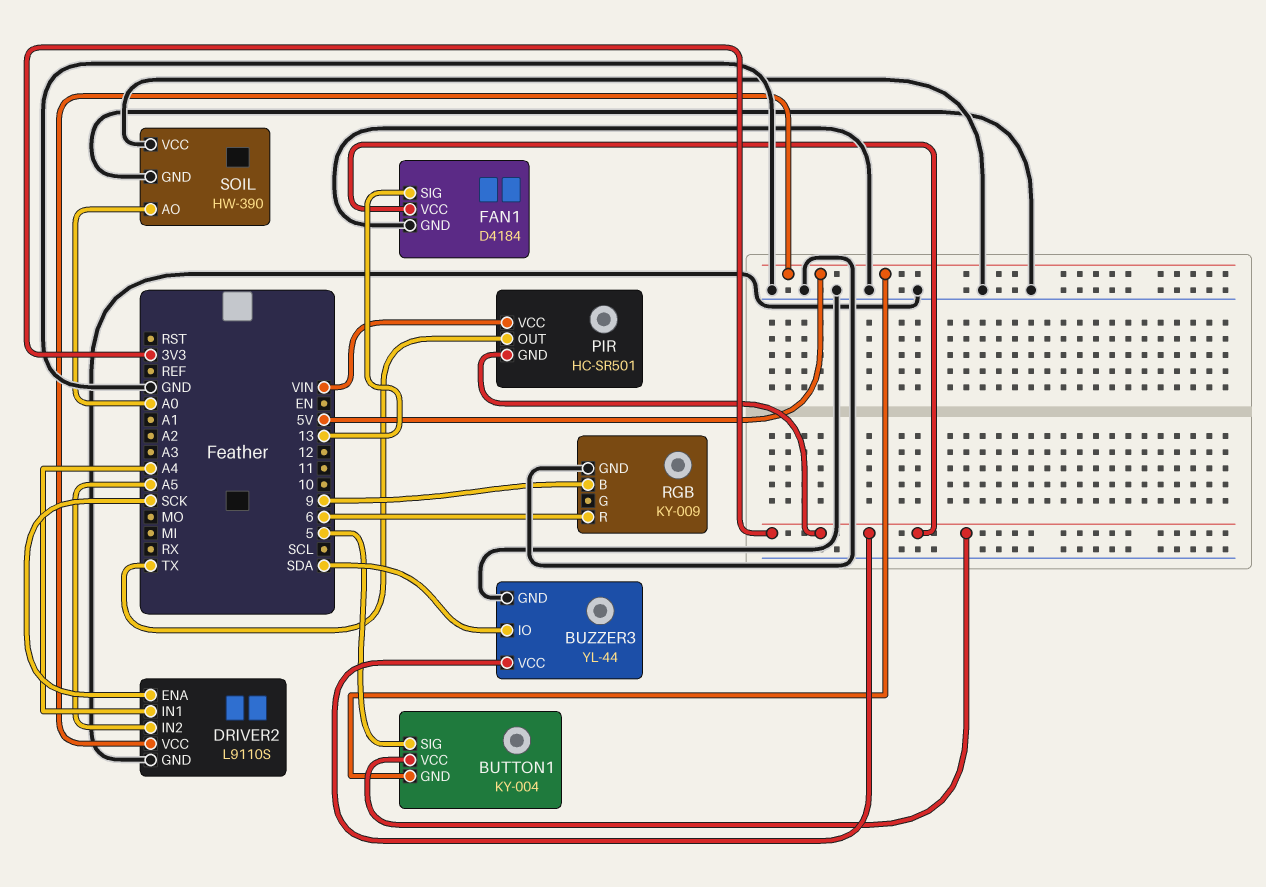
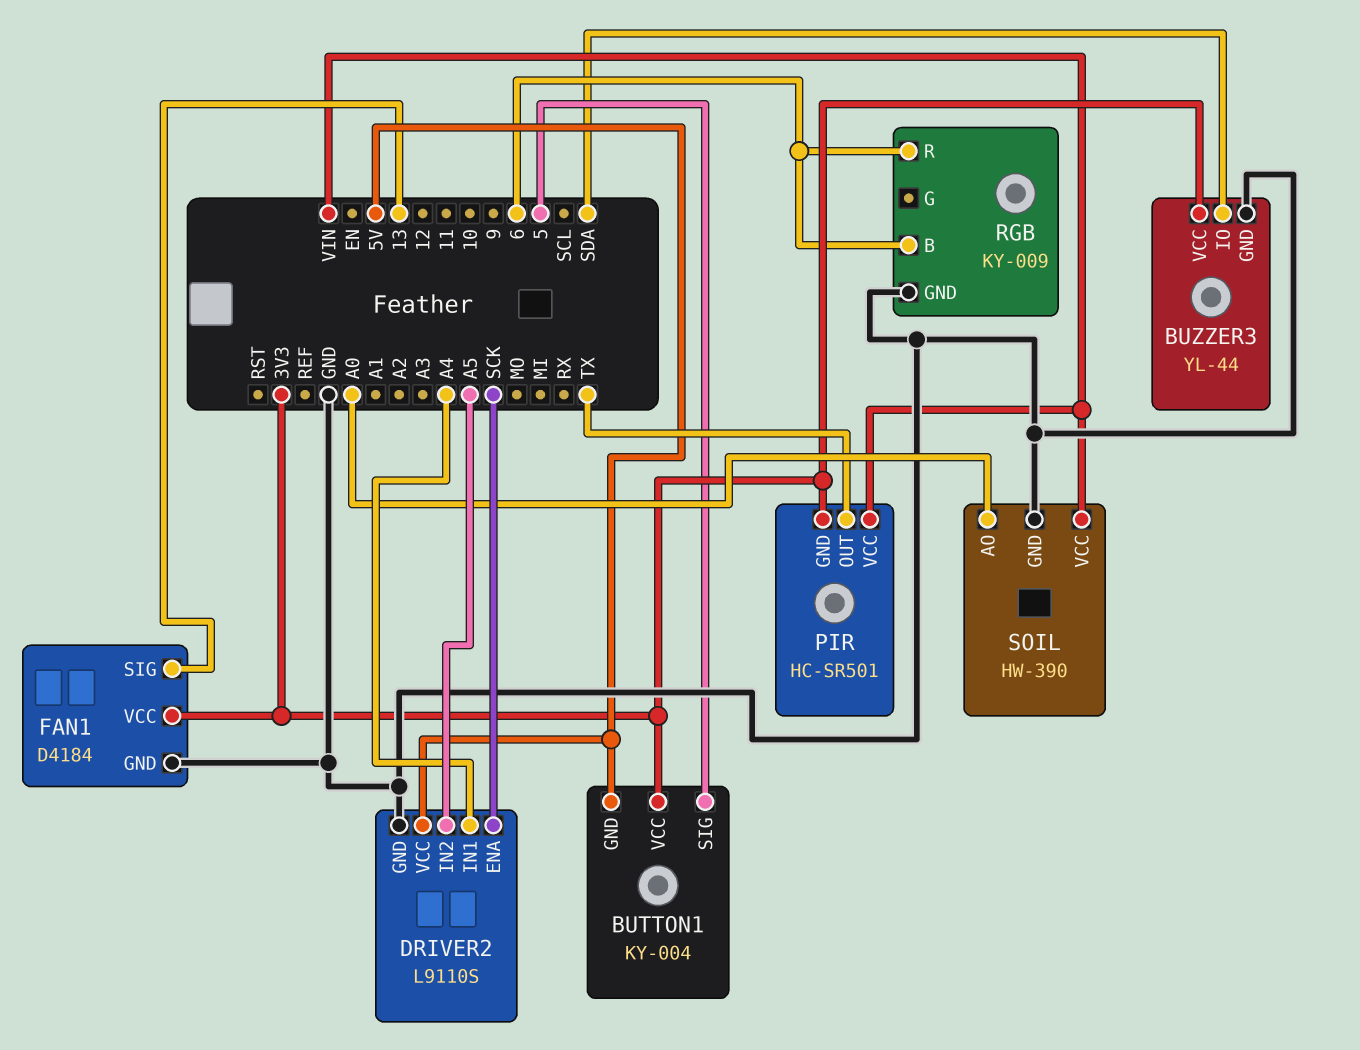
RGB pin B: 9 -> 6
SOIL pin VCC: GND -> VIN

